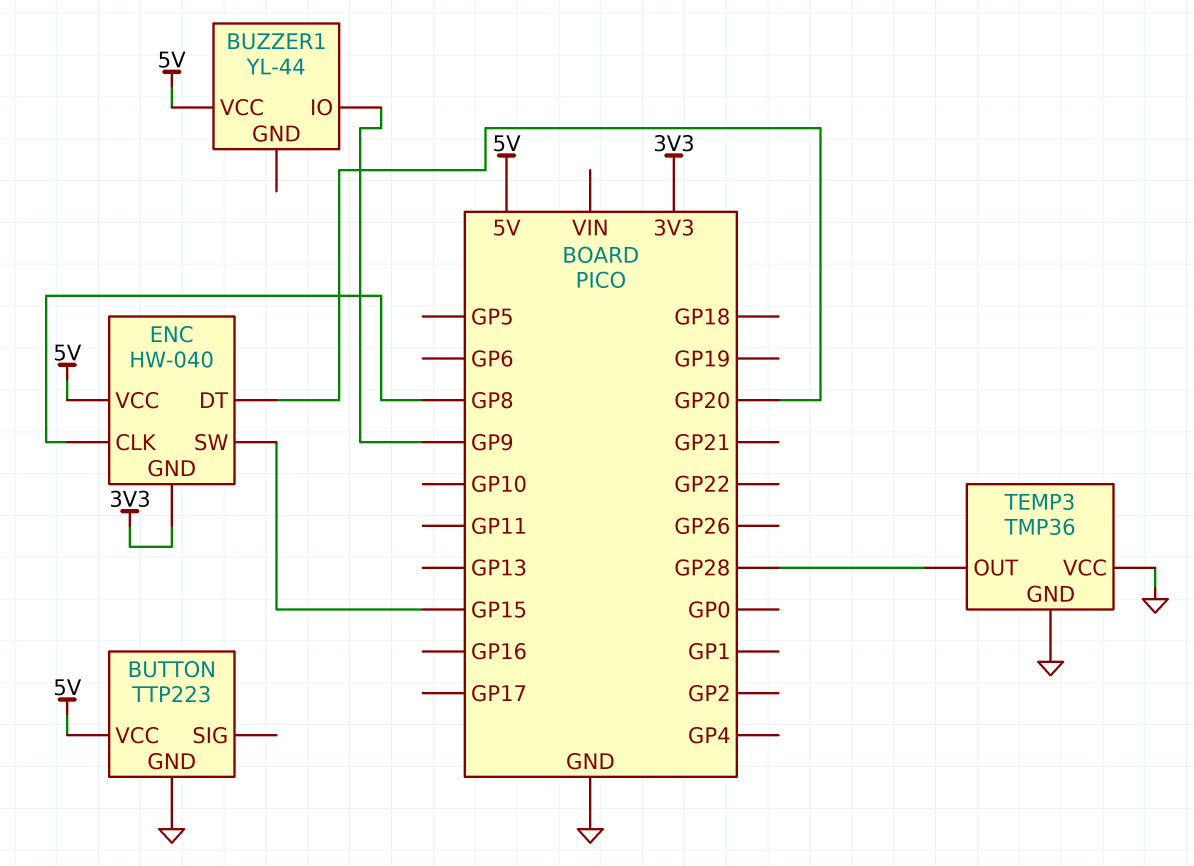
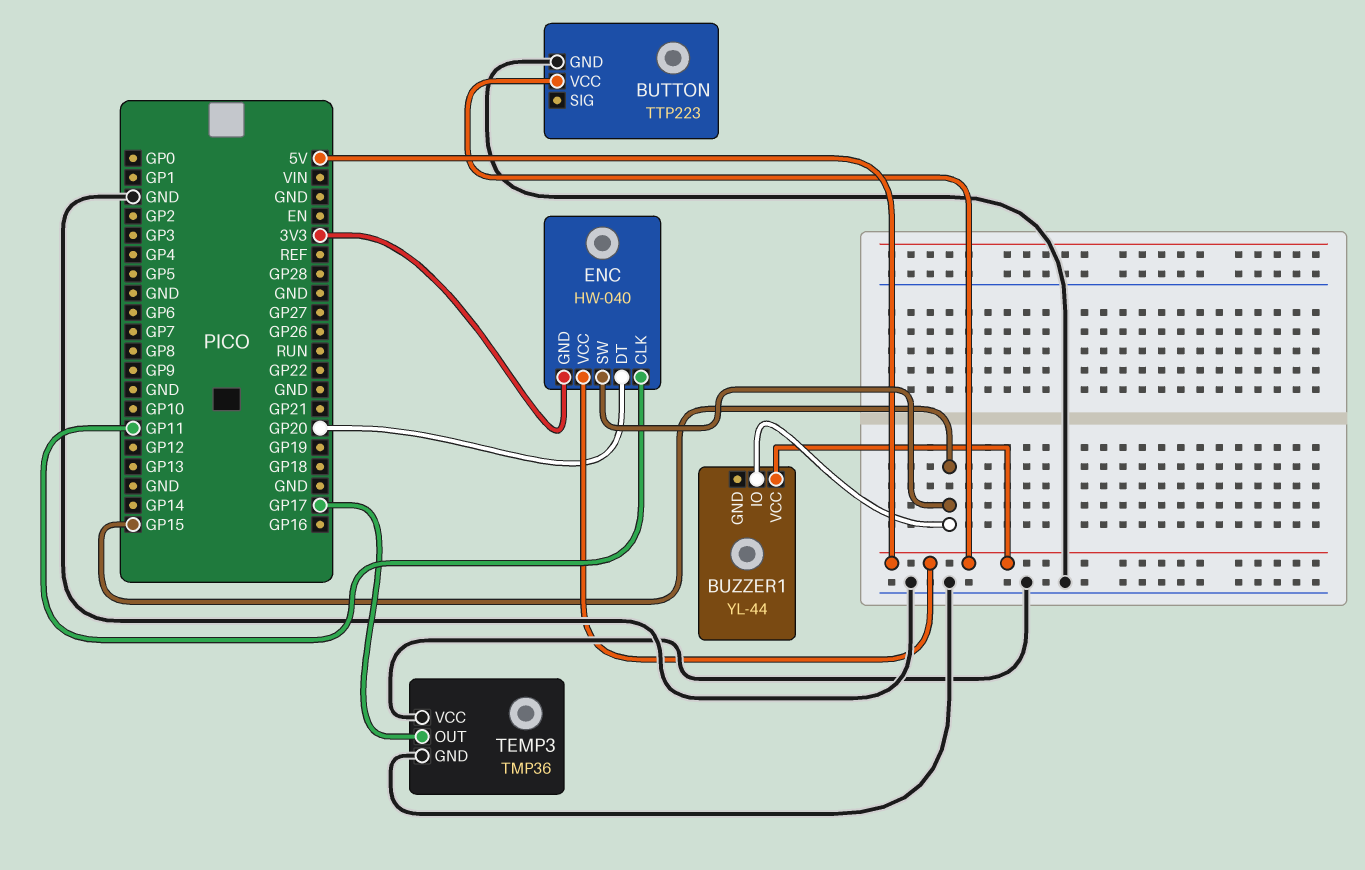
BUZZER1 pin IO: GP9 -> GP15
ENC pin CLK: GP8 -> GP11
TEMP3 pin OUT: GP28 -> GP17

